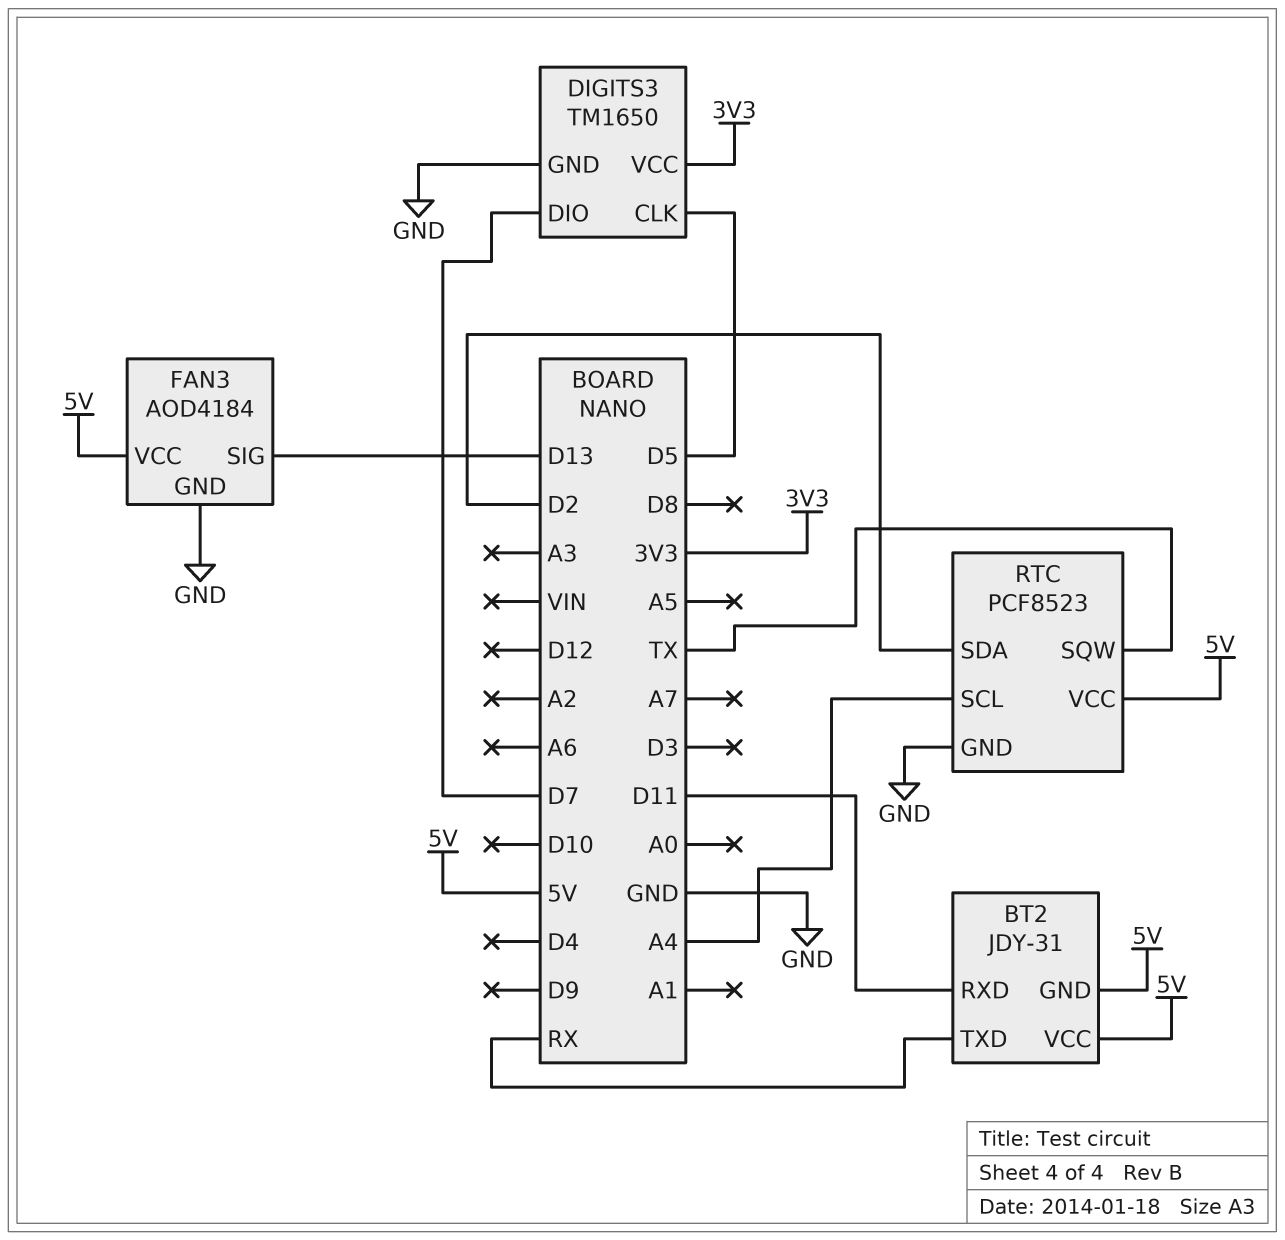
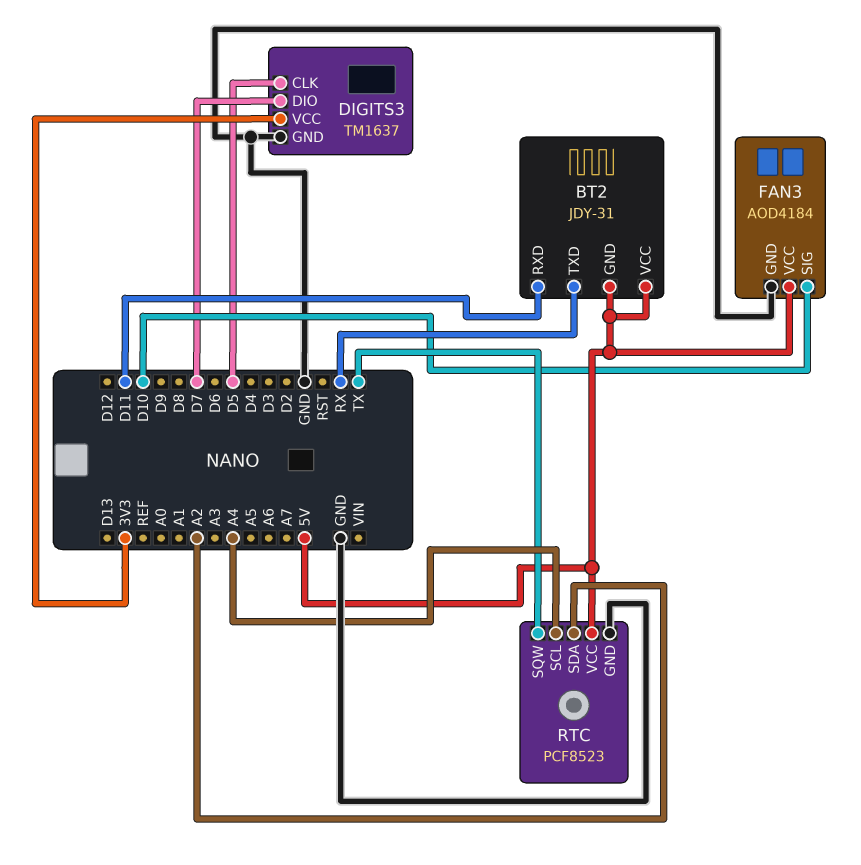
DIGITS3: TM1650 -> TM1637
FAN3 pin SIG: D13 -> D10
RTC pin SDA: D2 -> A2

